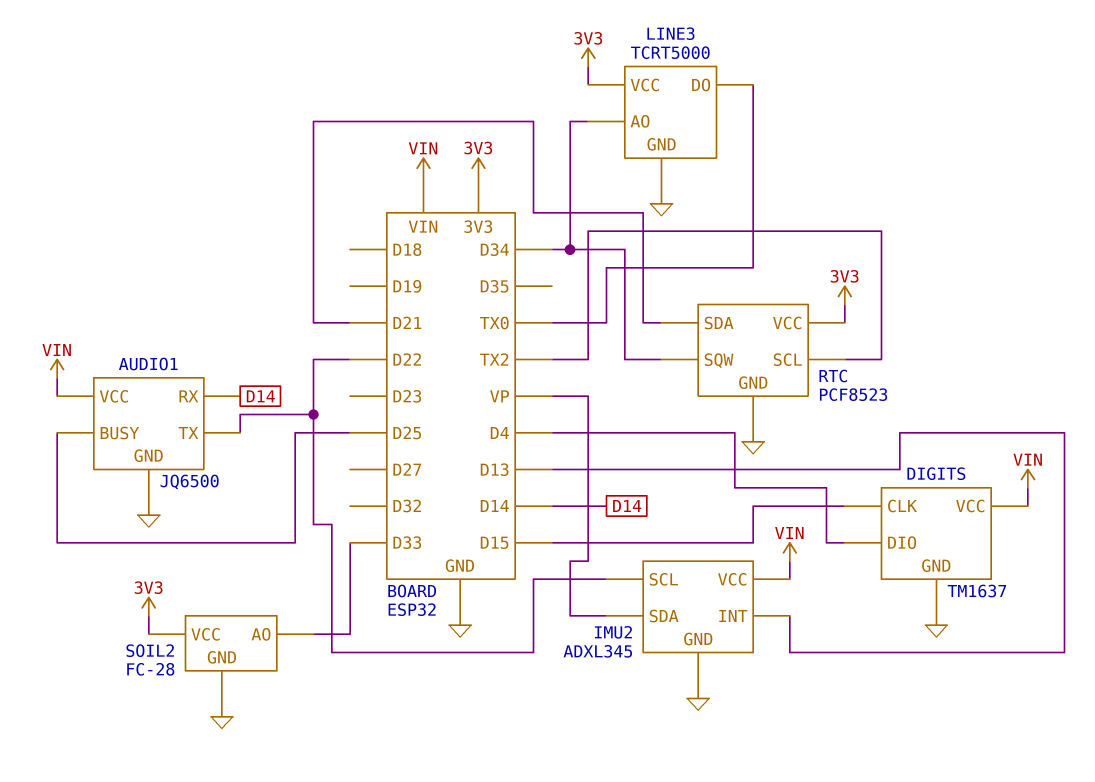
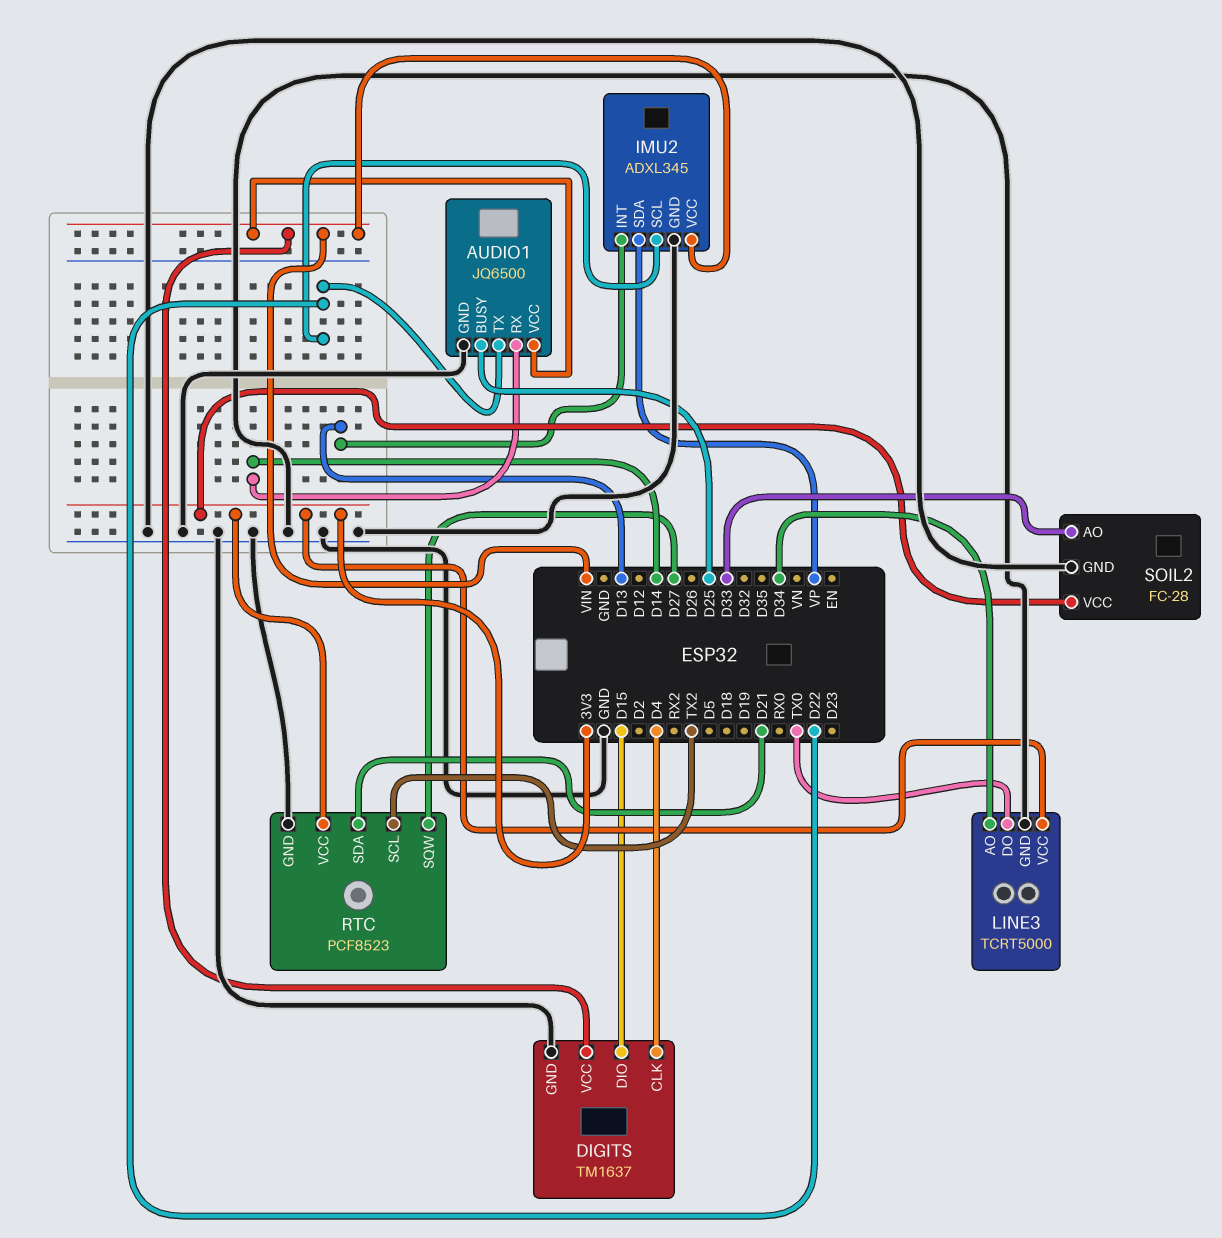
DIGITS pin CLK: D15 -> D4
DIGITS pin DIO: D4 -> D15
RTC pin SQW: D34 -> D27

